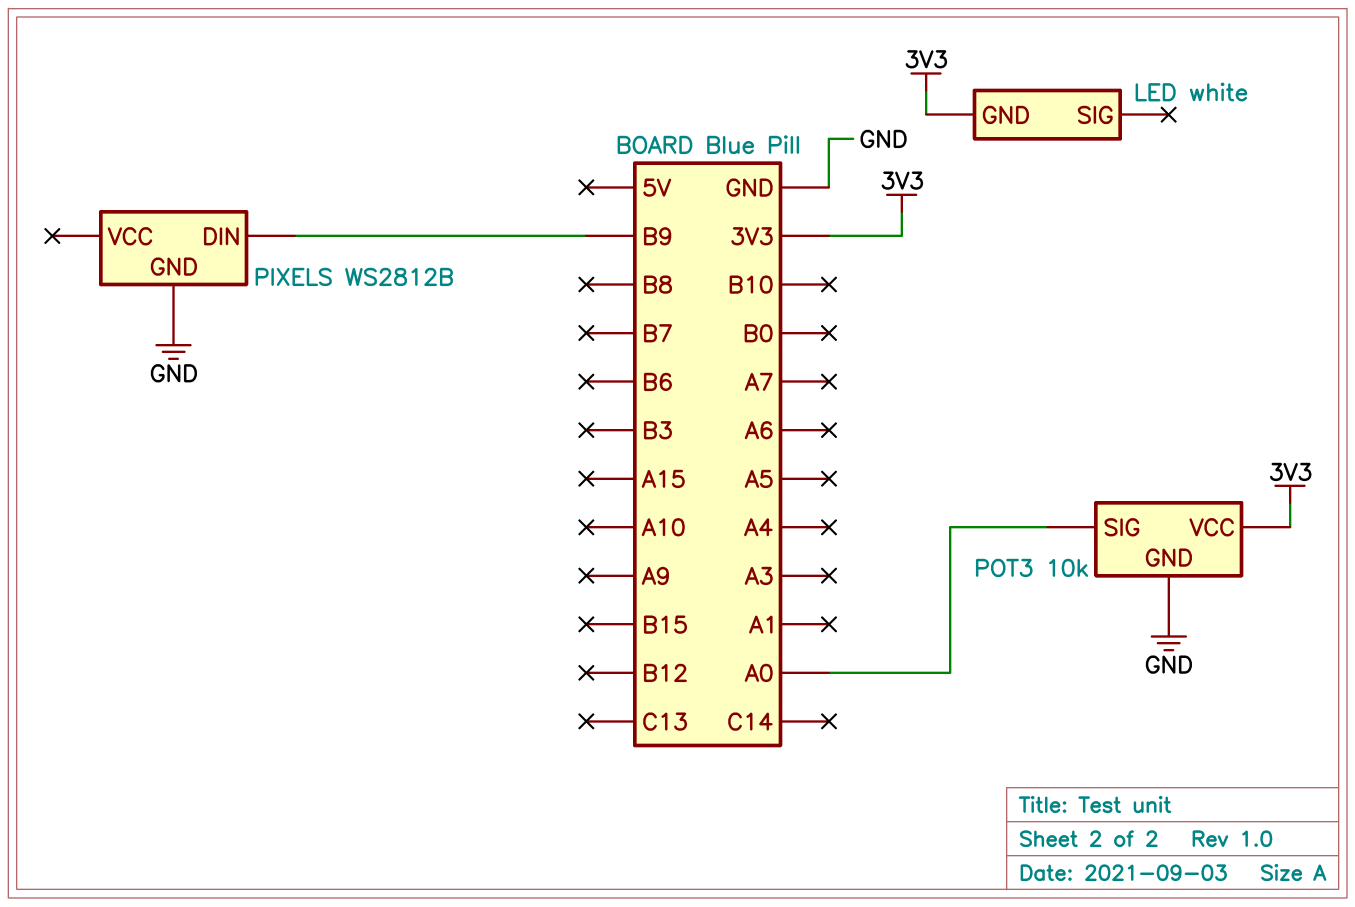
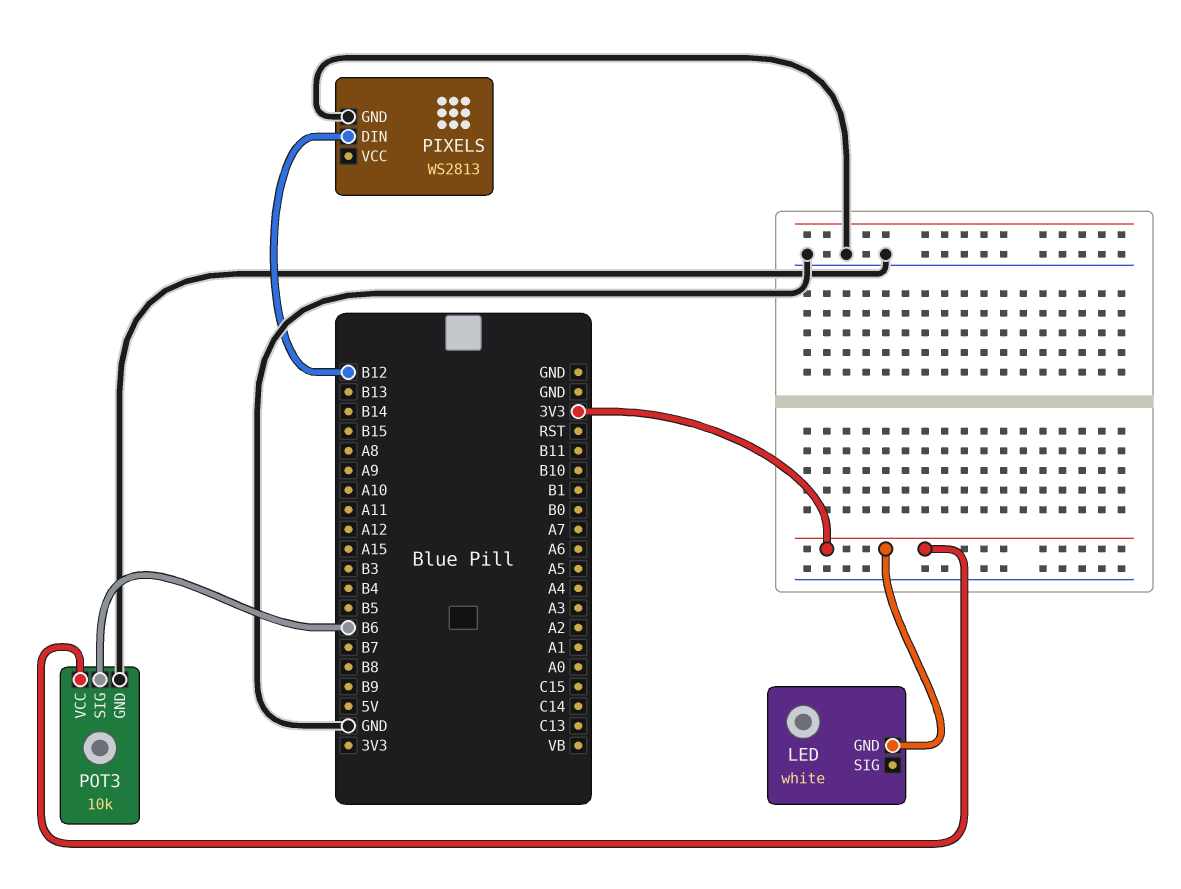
PIXELS: WS2812B -> WS2813
PIXELS pin DIN: B9 -> B12
POT3 pin SIG: A0 -> B6

